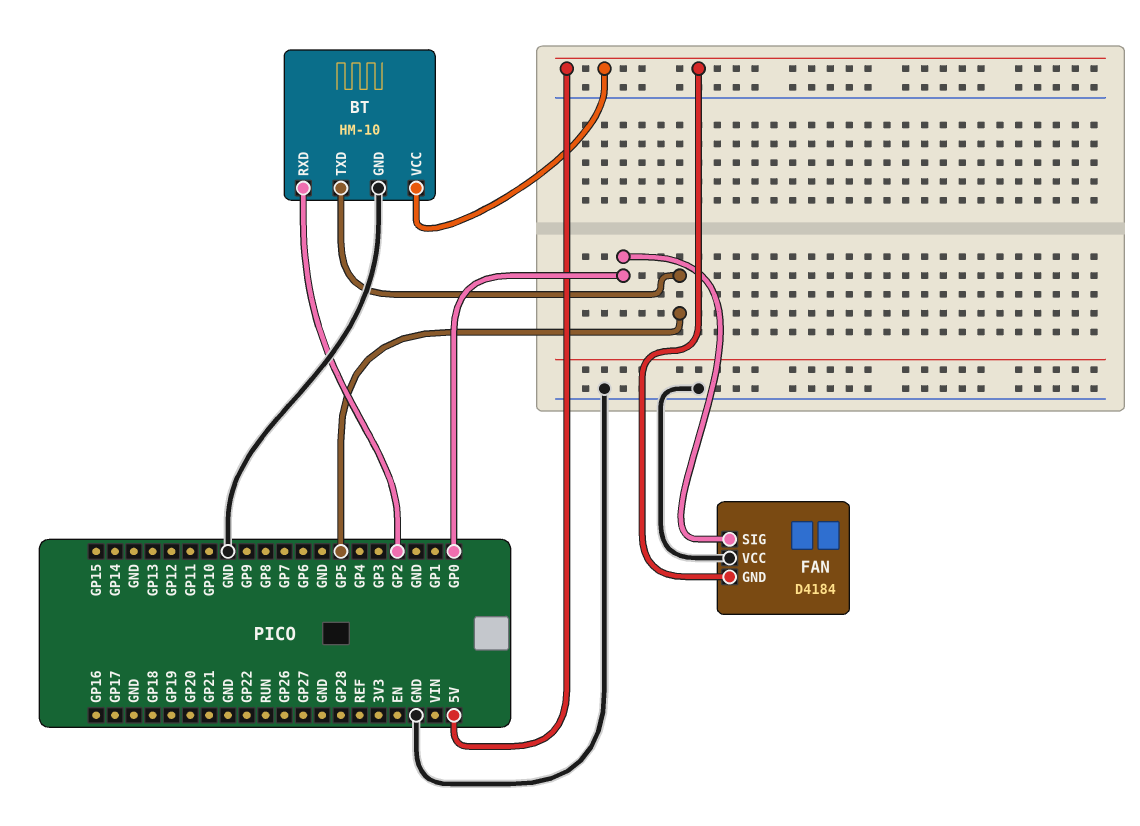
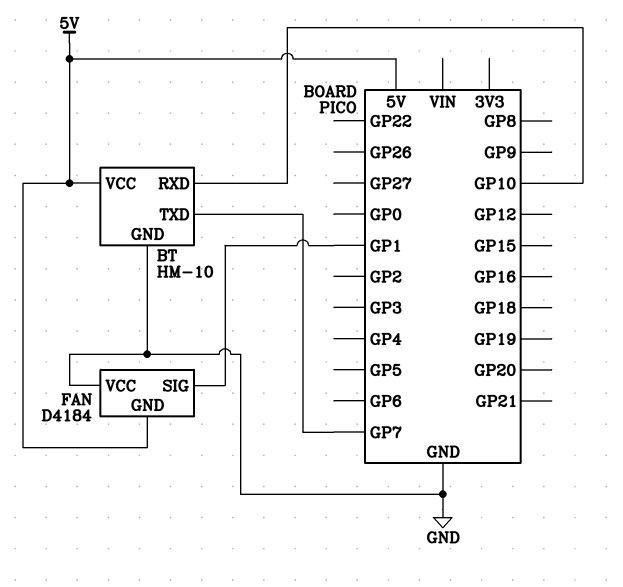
BT pin RXD: GP2 -> GP10
BT pin TXD: GP5 -> GP7
FAN pin SIG: GP0 -> GP1

